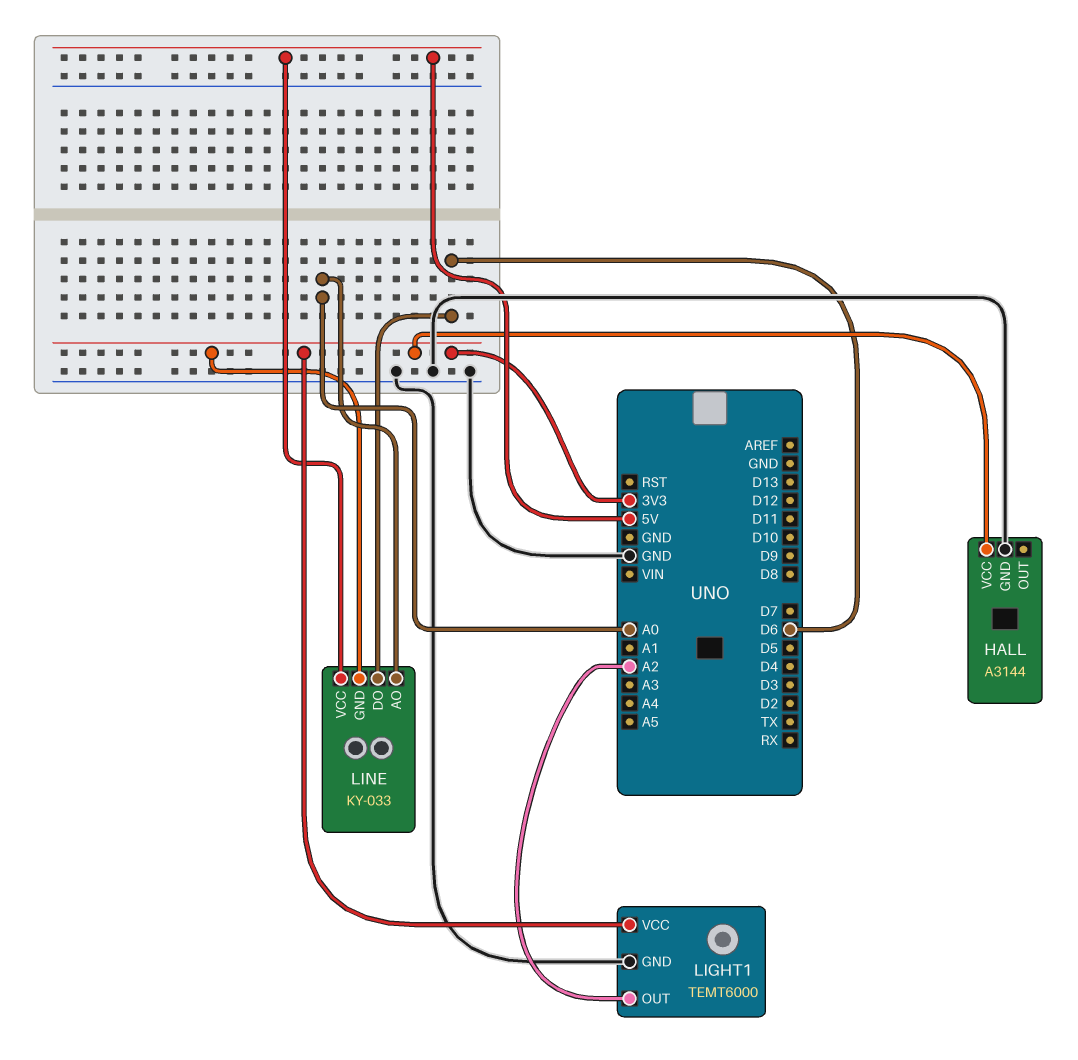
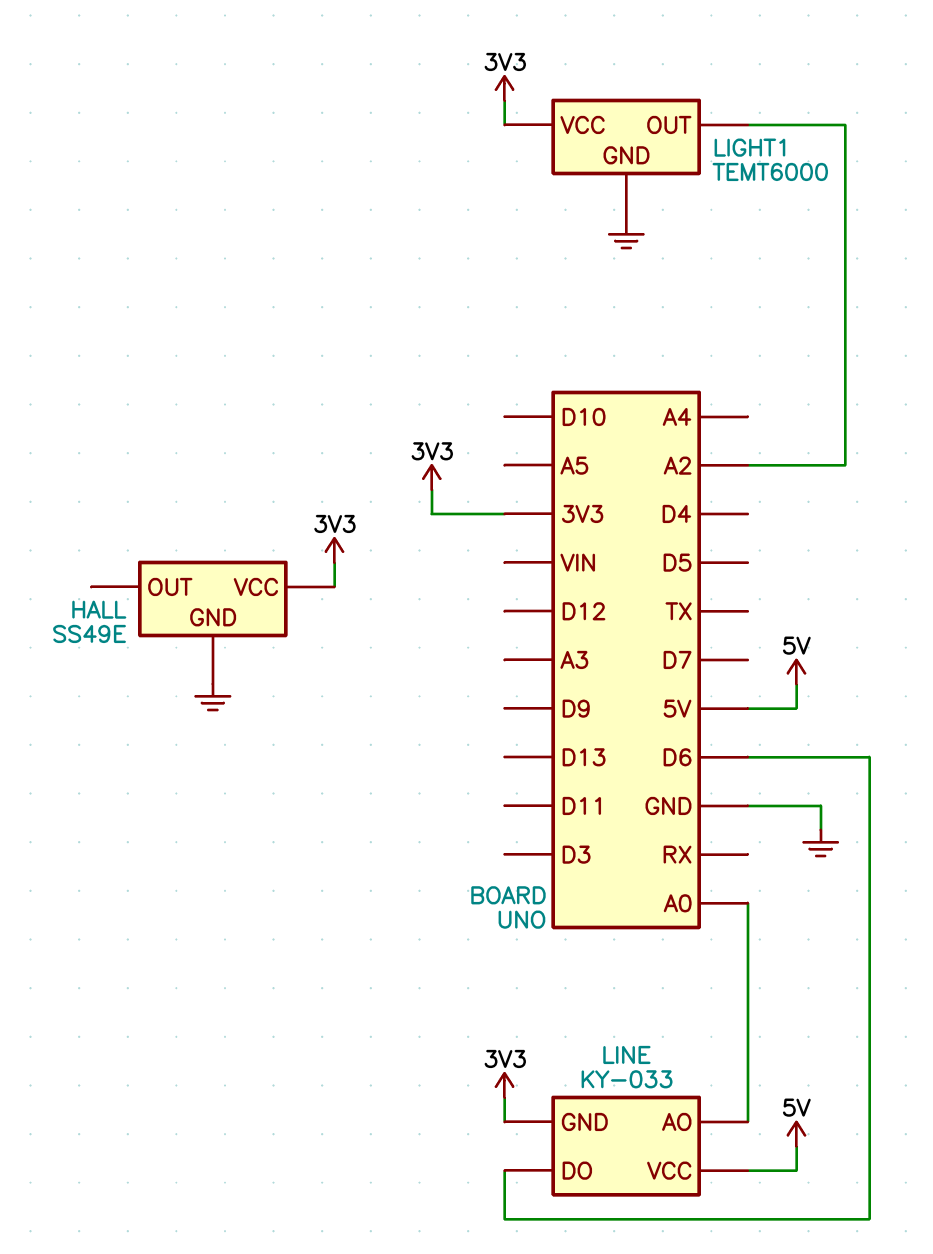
HALL: A3144 -> SS49E

